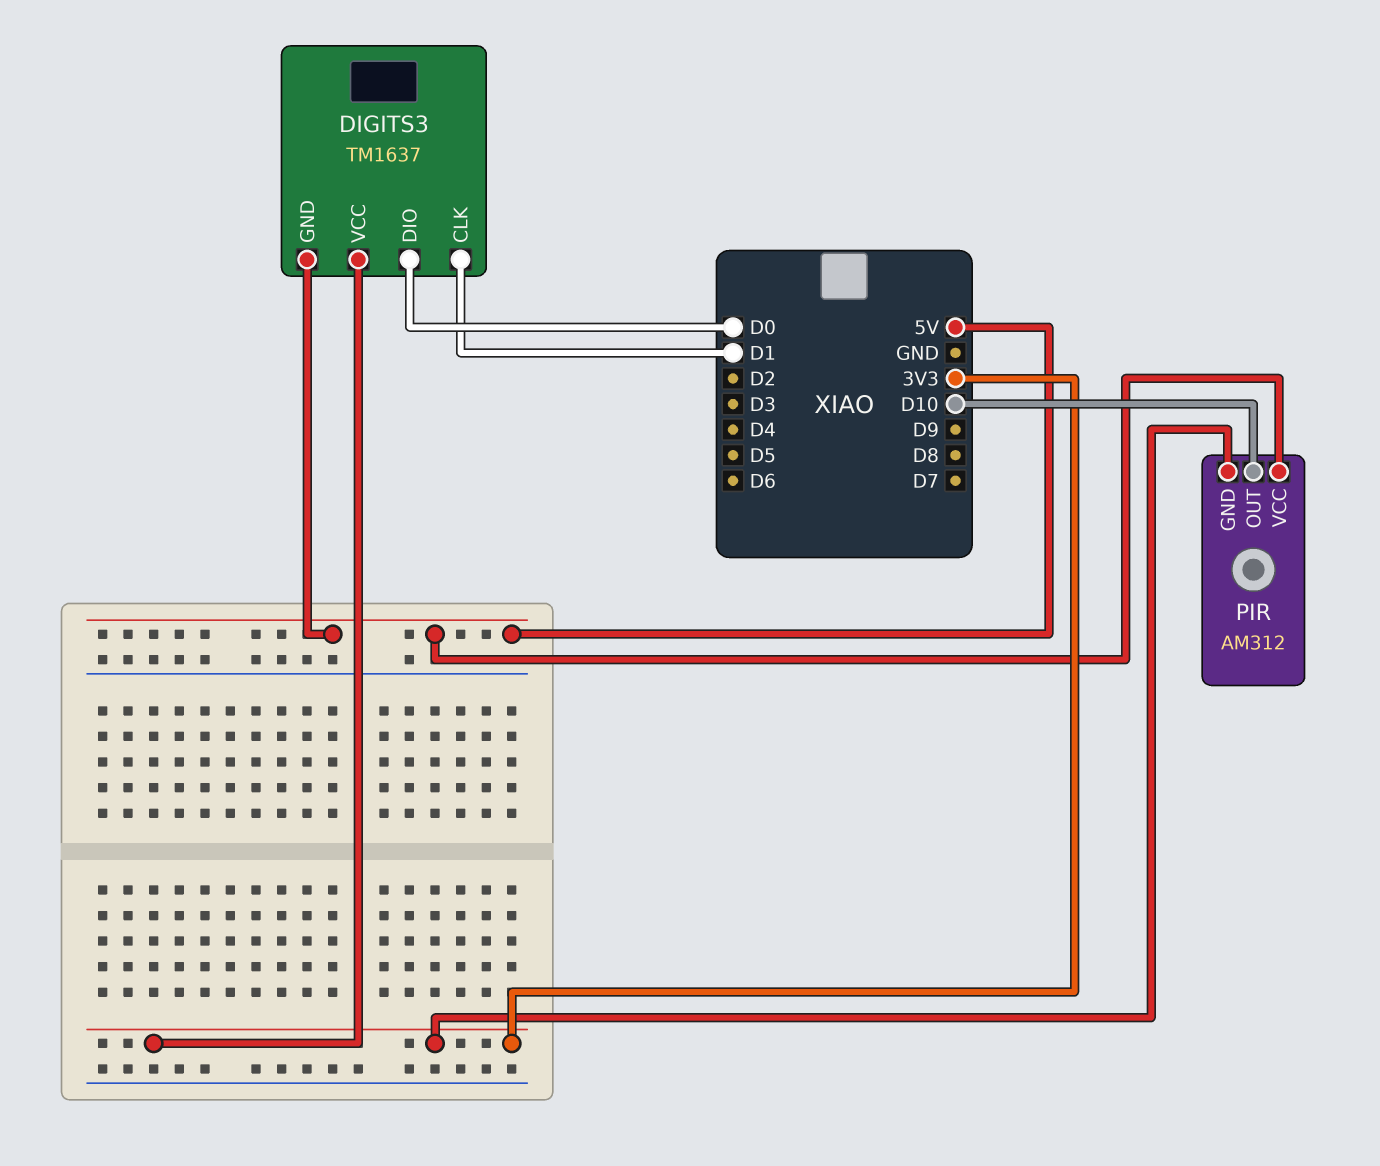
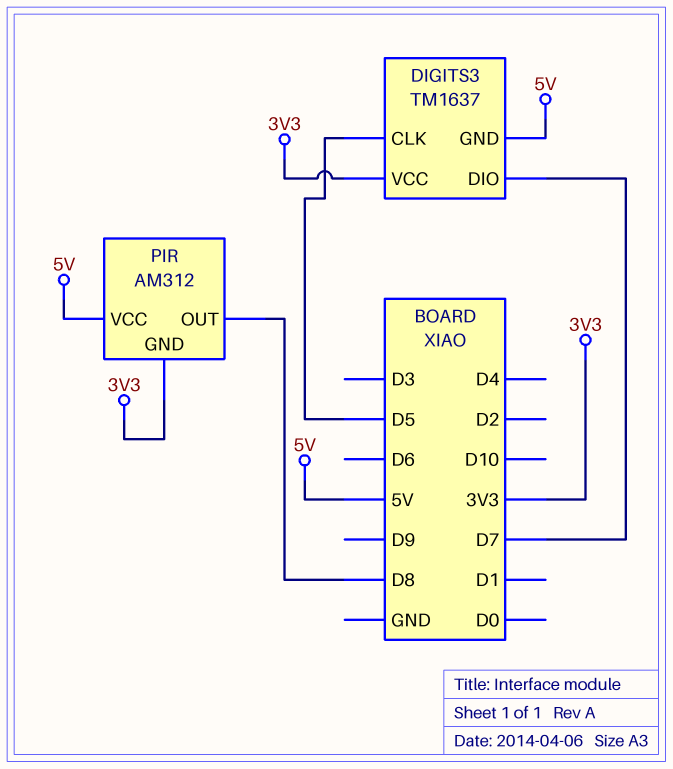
DIGITS3 pin CLK: D1 -> D5
DIGITS3 pin DIO: D0 -> D7
PIR pin OUT: D10 -> D8

